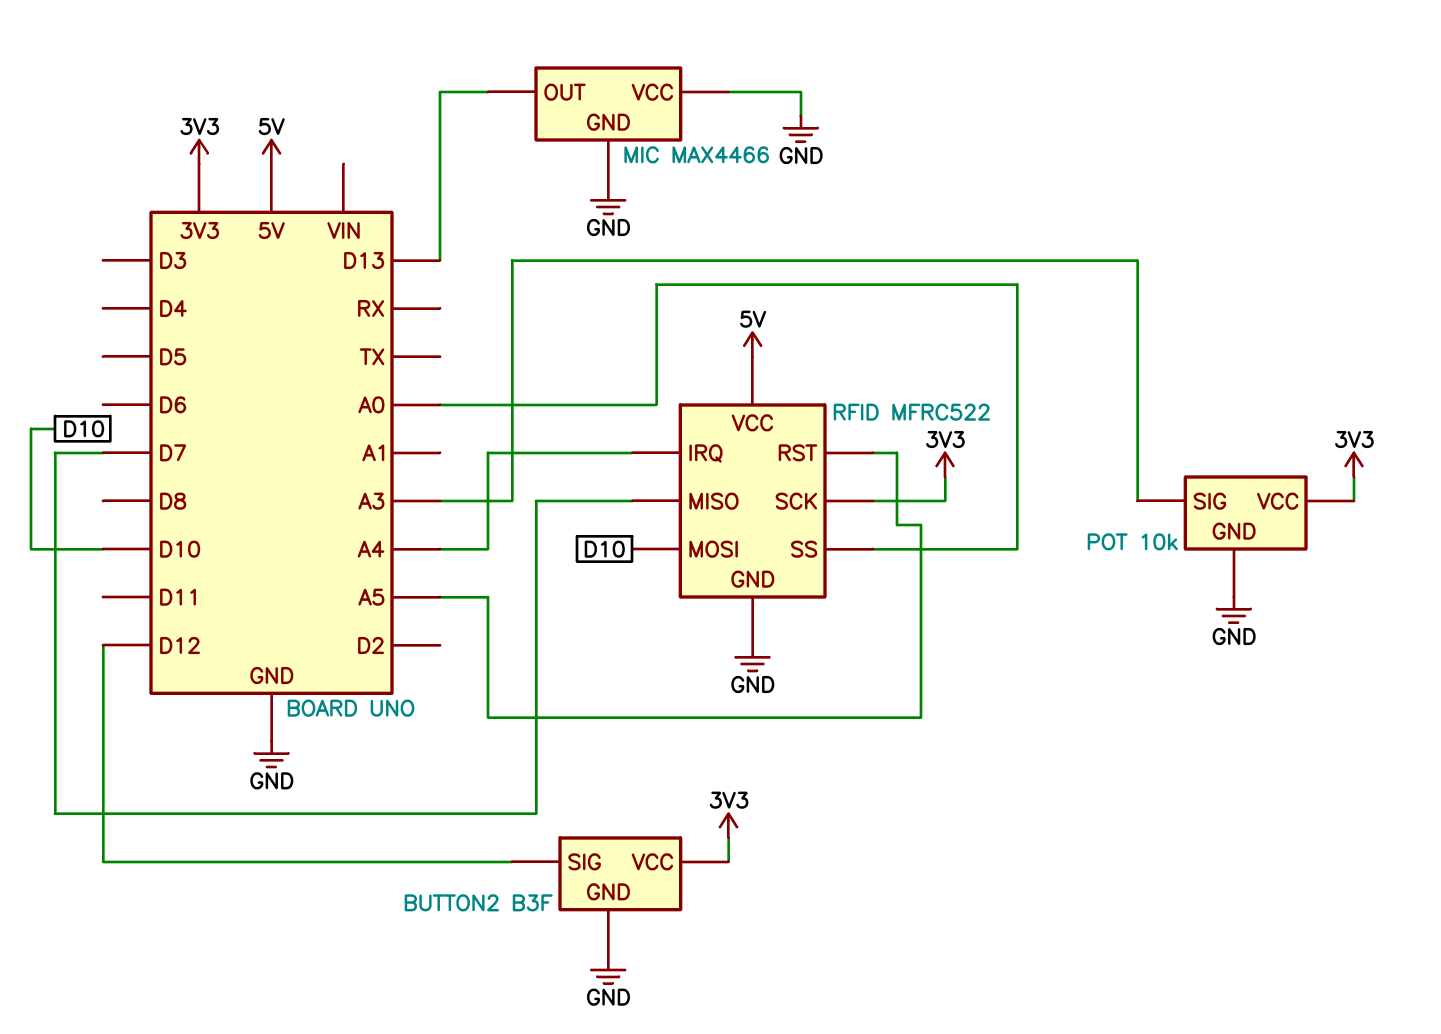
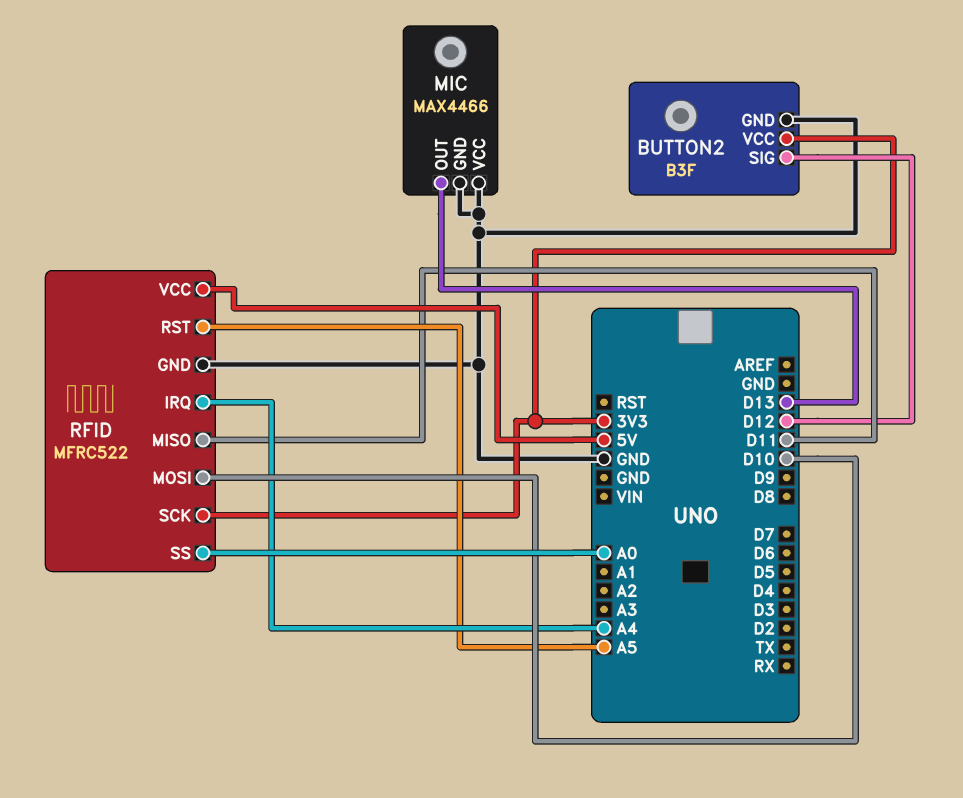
POT: 10k -> none
POT pin GND: GND -> none
POT pin SIG: A3 -> none
POT pin VCC: 3V3 -> none
RFID pin MISO: D7 -> D11

